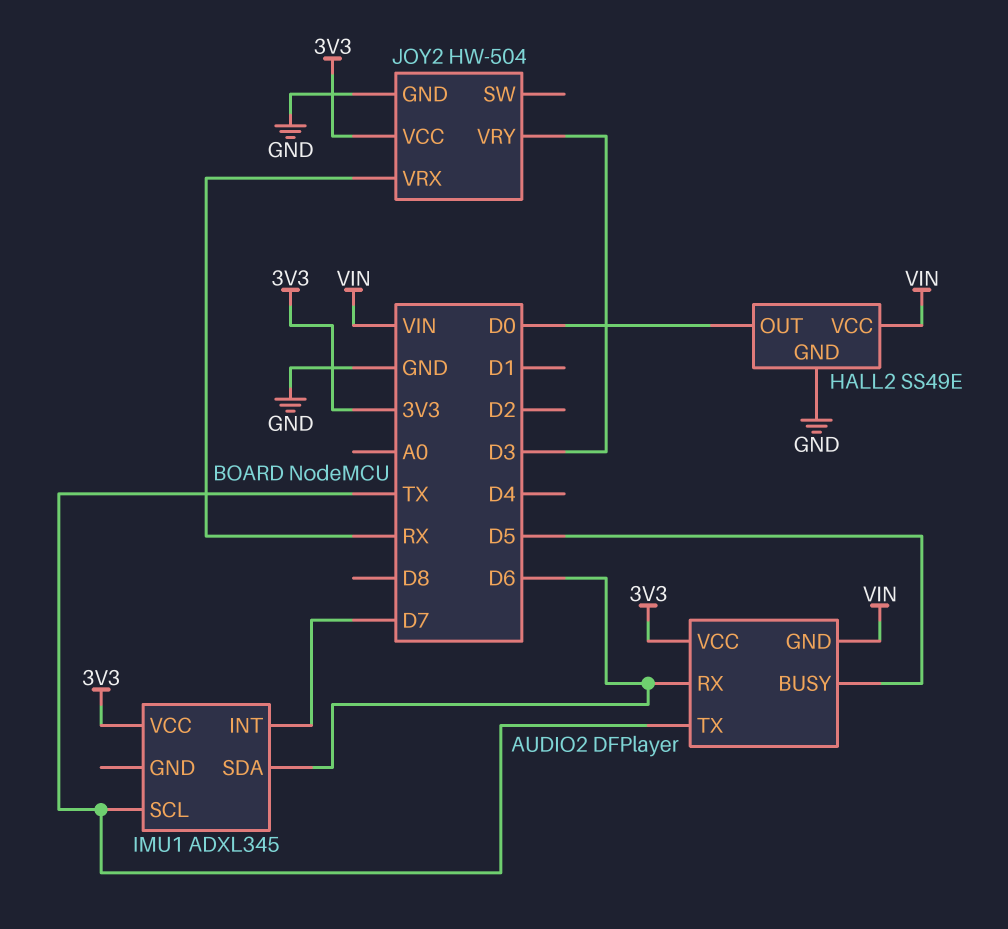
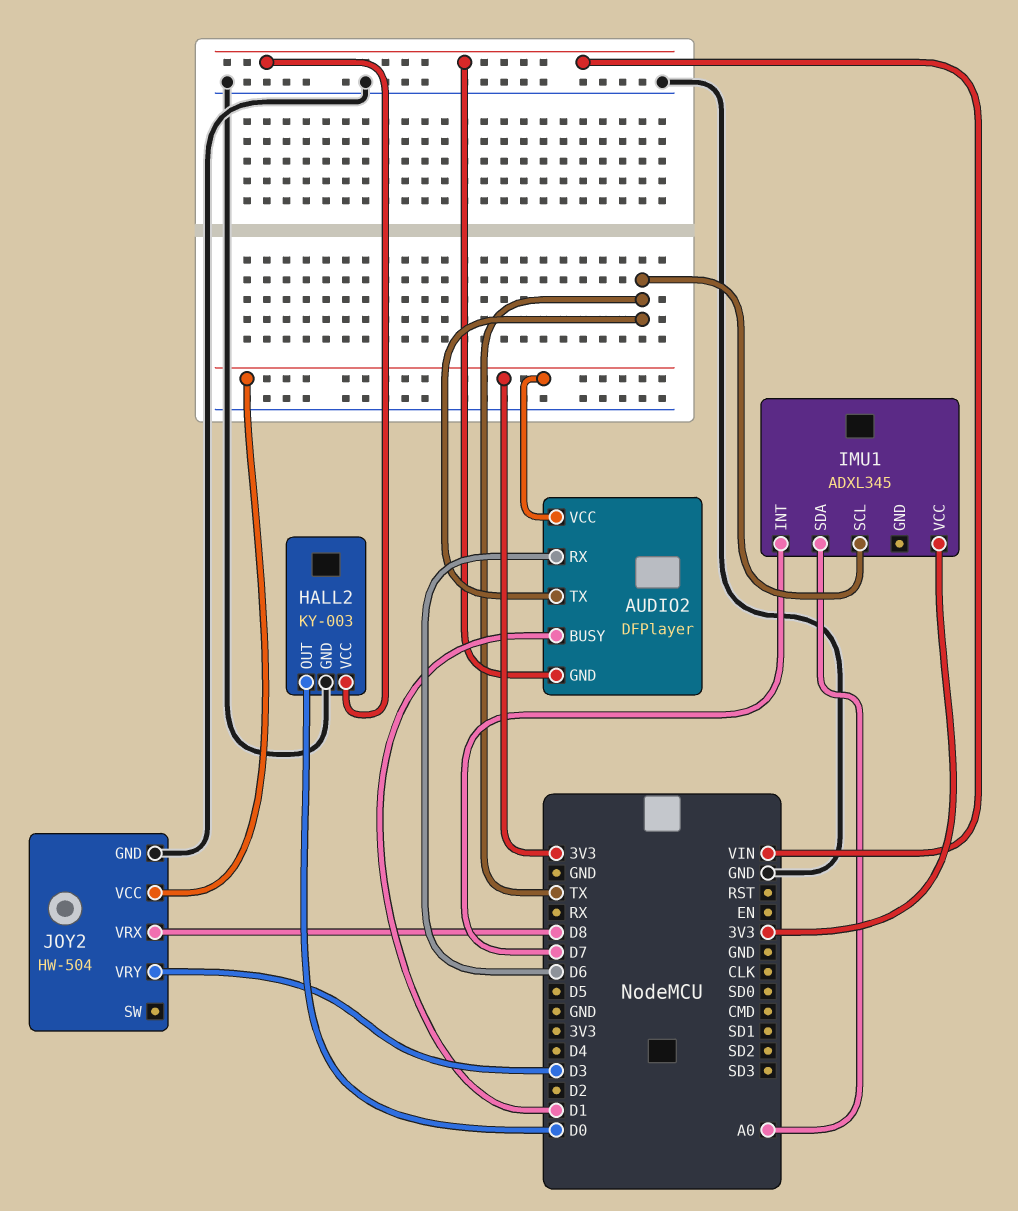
AUDIO2 pin BUSY: D5 -> D1
HALL2: SS49E -> KY-003
IMU1 pin SDA: D6 -> A0
JOY2 pin VRX: RX -> D8

